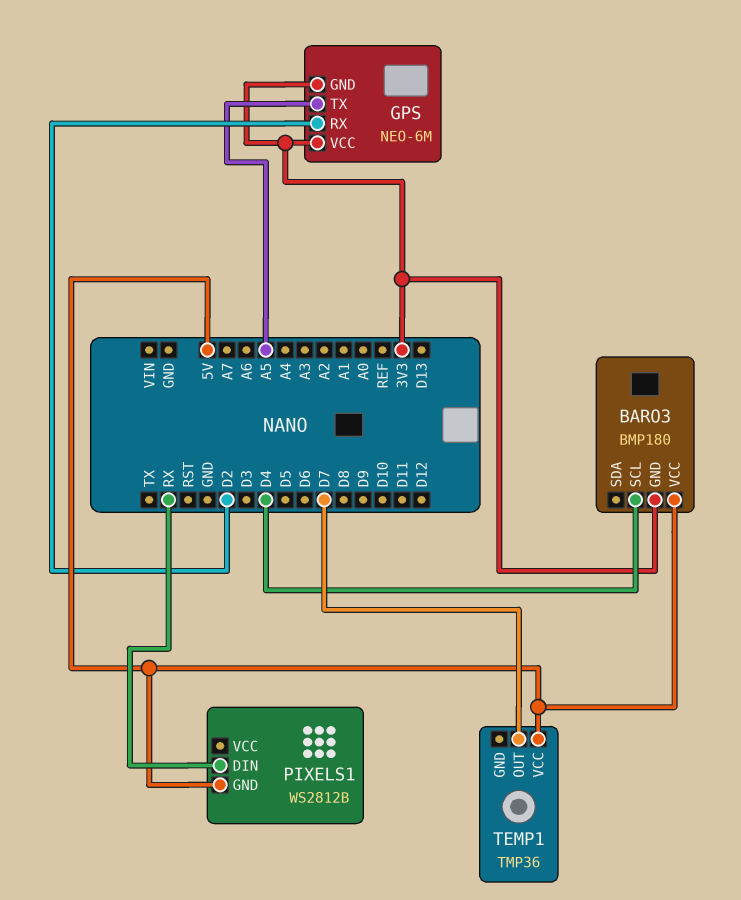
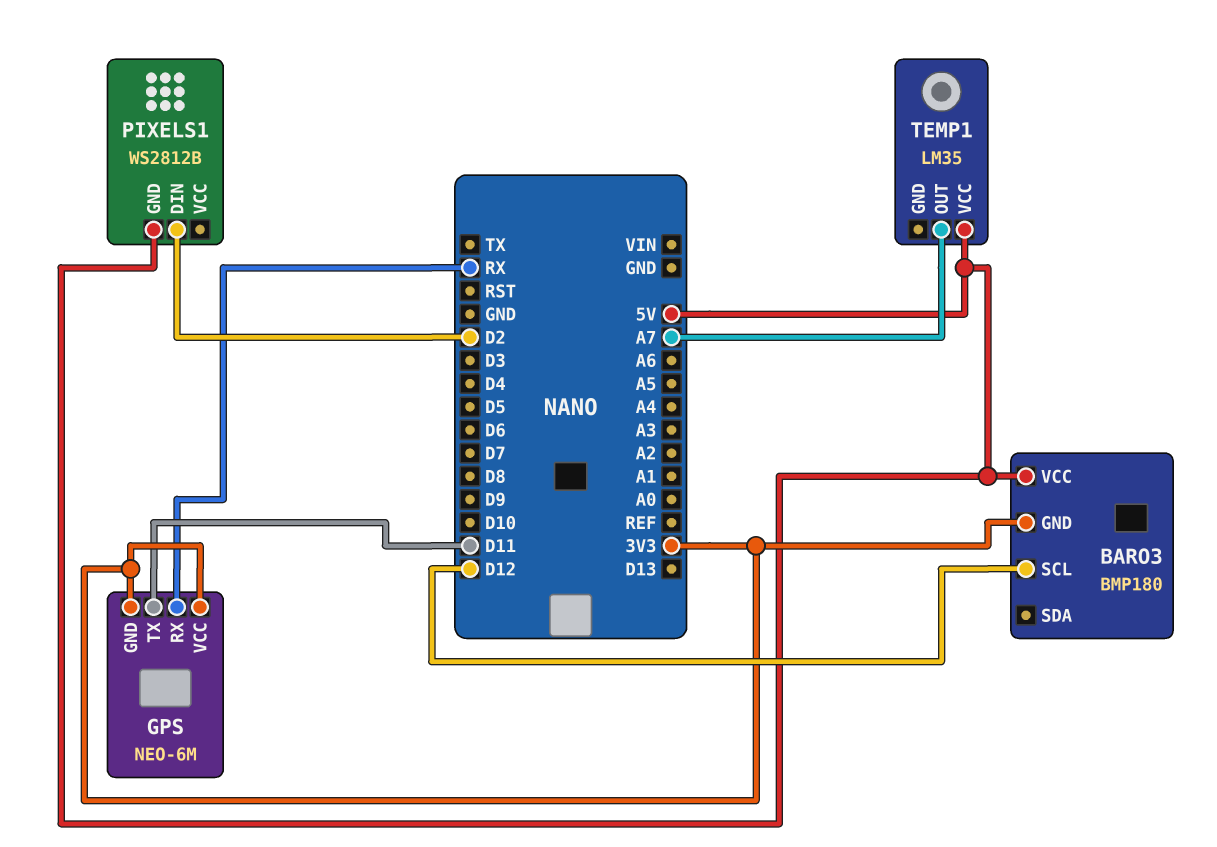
BARO3 pin SCL: D4 -> D12
GPS pin RX: D2 -> RX
GPS pin TX: A5 -> D11
PIXELS1 pin DIN: RX -> D2
TEMP1: TMP36 -> LM35
TEMP1 pin OUT: D7 -> A7

